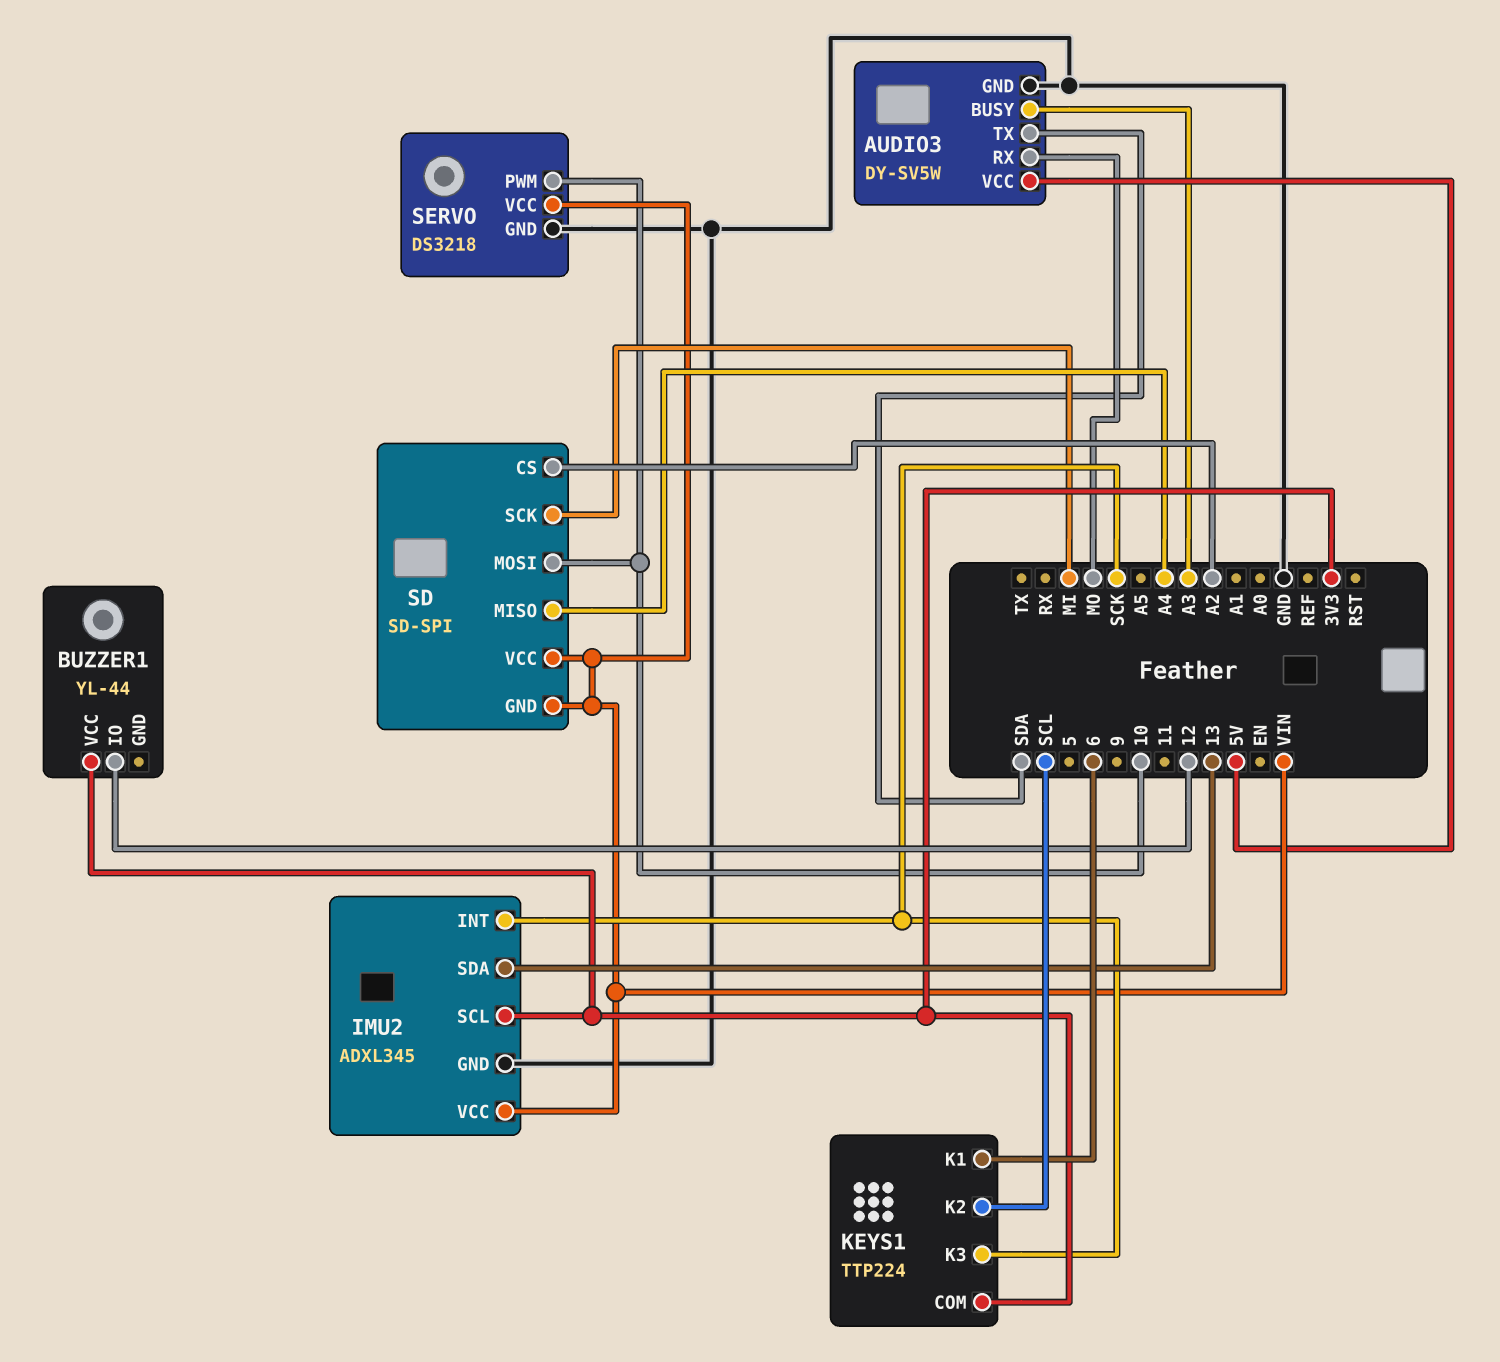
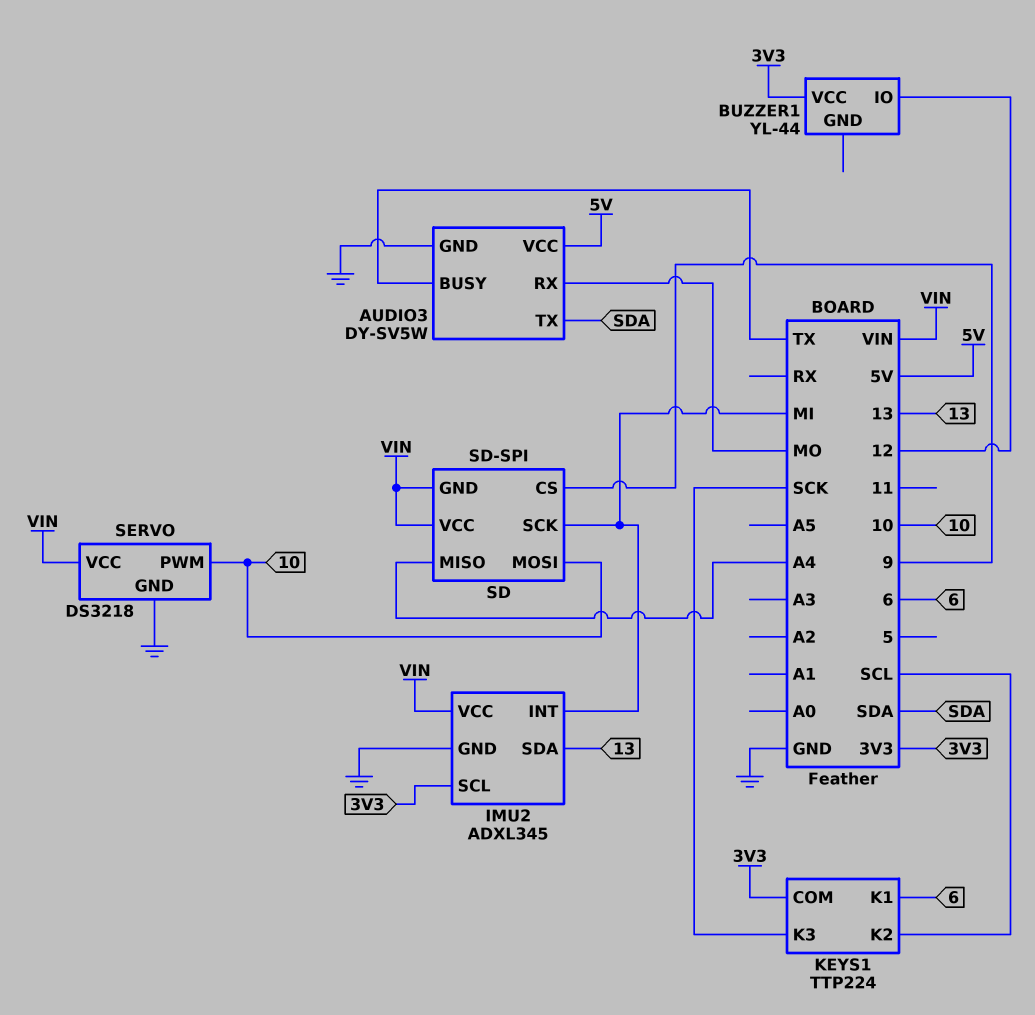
AUDIO3 pin BUSY: A3 -> TX
IMU2 pin INT: SCK -> MI
SD pin CS: A2 -> 9

